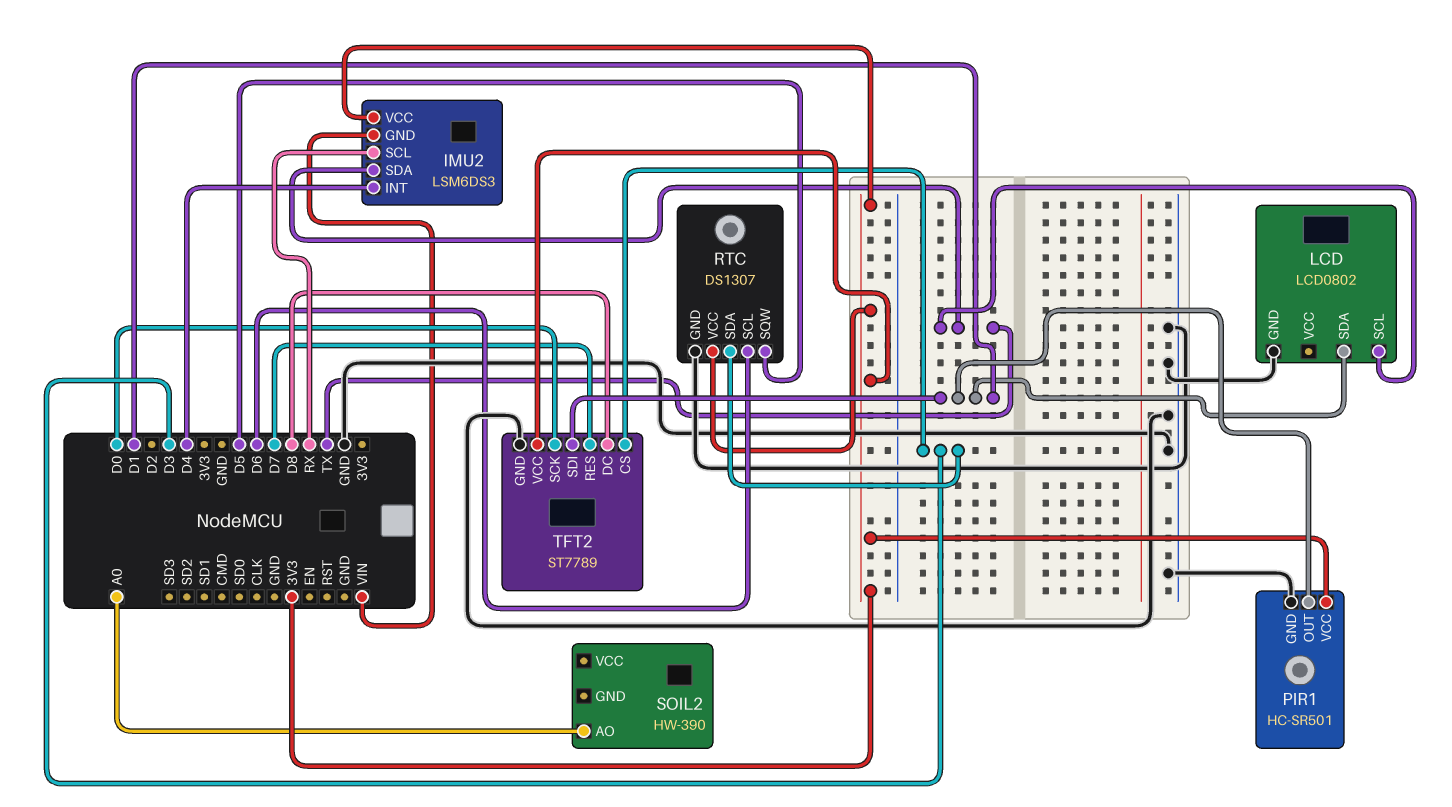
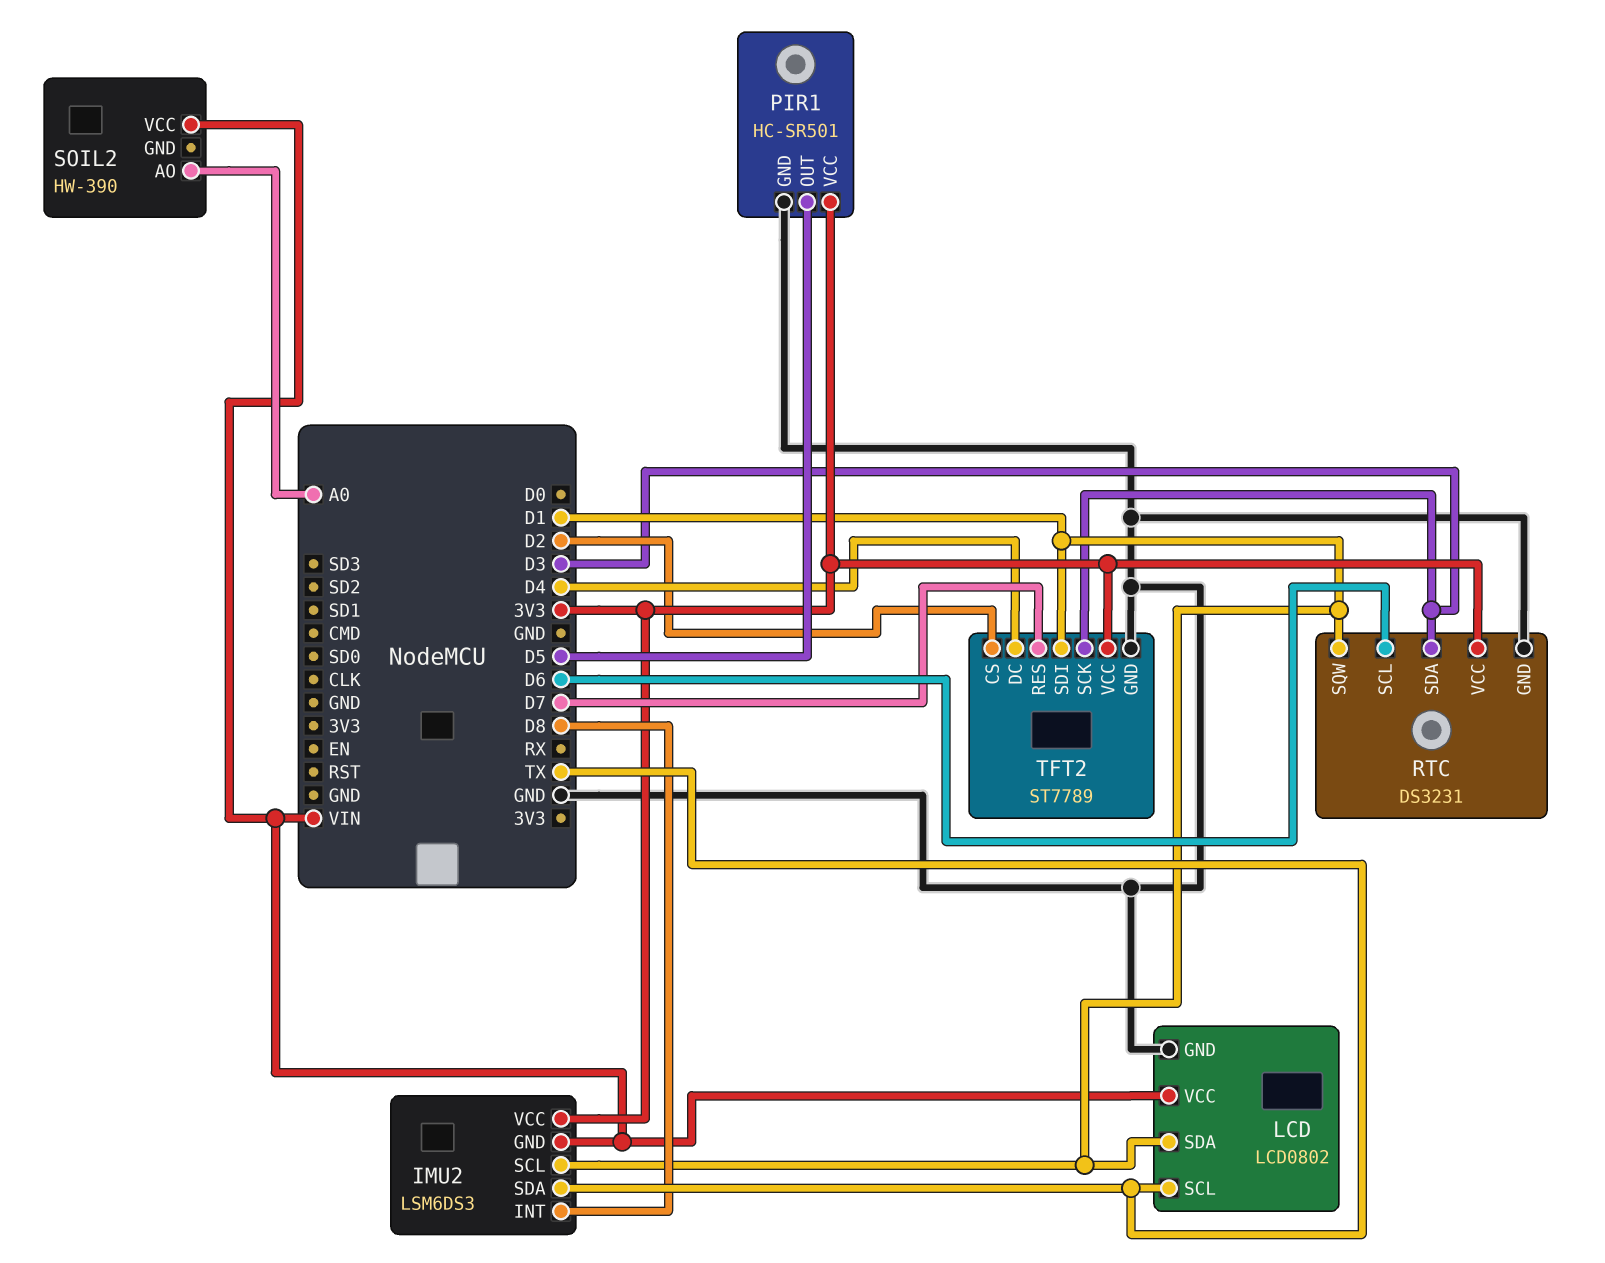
IMU2 pin INT: D4 -> D8
IMU2 pin SCL: RX -> D1
LCD pin VCC: none -> VIN
PIR1 pin OUT: D1 -> D5
RTC: DS1307 -> DS3231
RTC pin SQW: D5 -> D1
SOIL2 pin VCC: none -> VIN
TFT2 pin CS: D3 -> D2
TFT2 pin DC: D8 -> D4
TFT2 pin SCK: D0 -> D3

